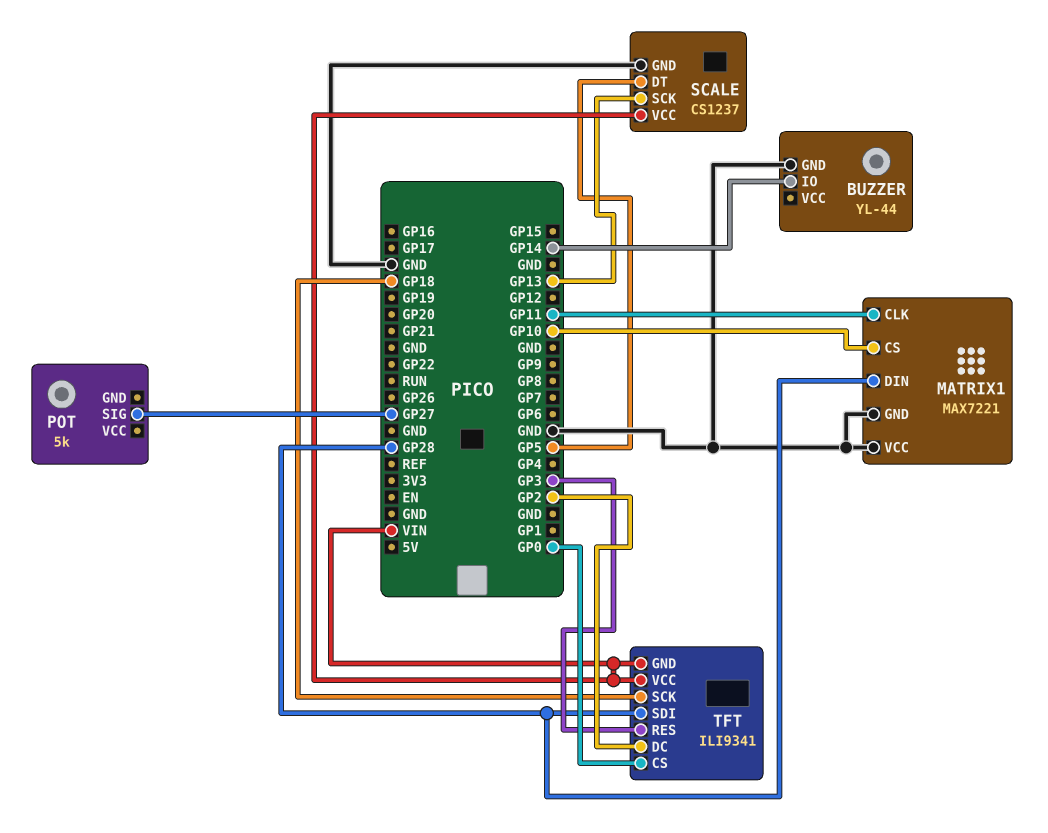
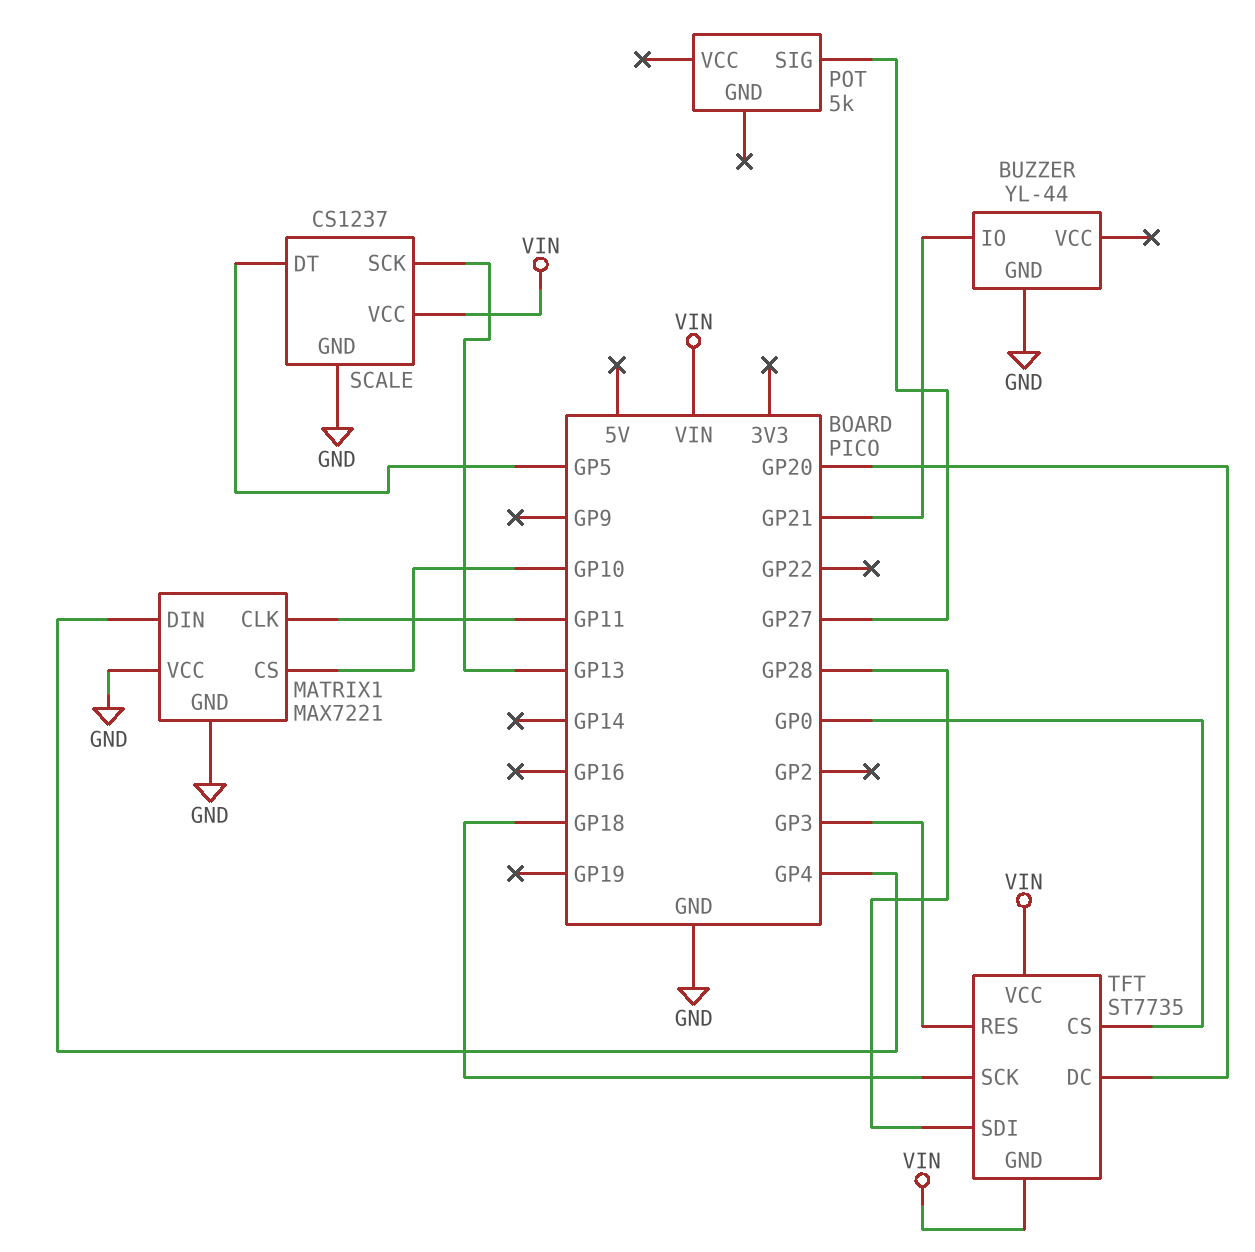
BUZZER pin IO: GP14 -> GP21
MATRIX1 pin DIN: GP28 -> GP4
TFT: ILI9341 -> ST7735
TFT pin DC: GP2 -> GP20

